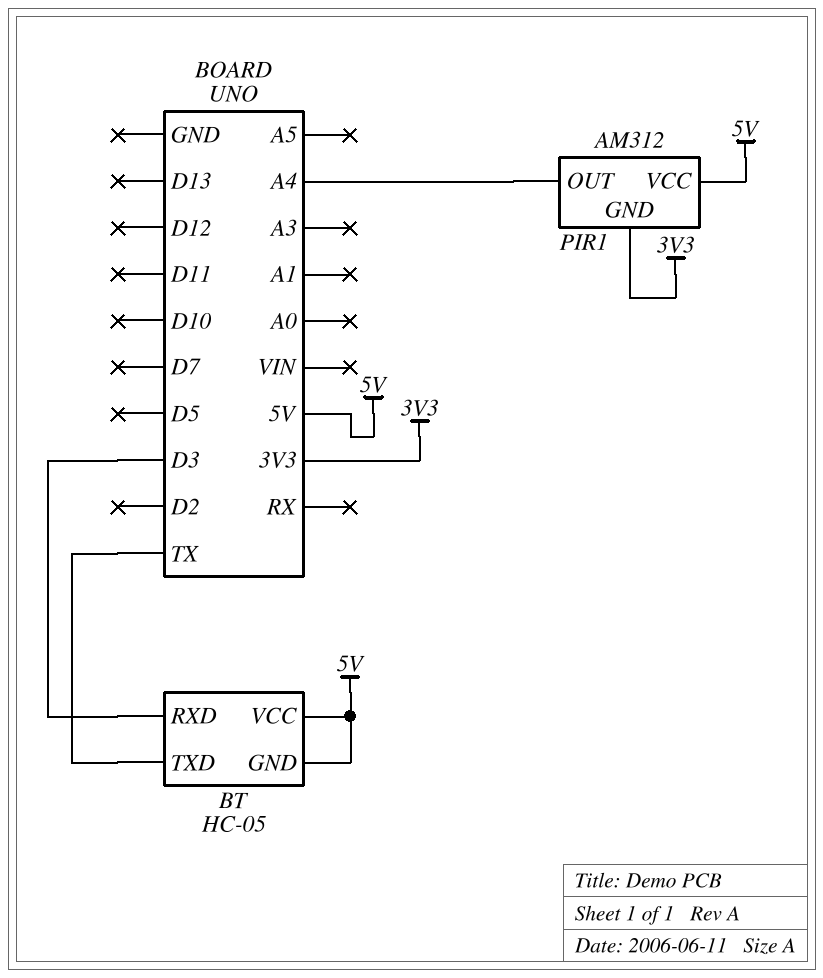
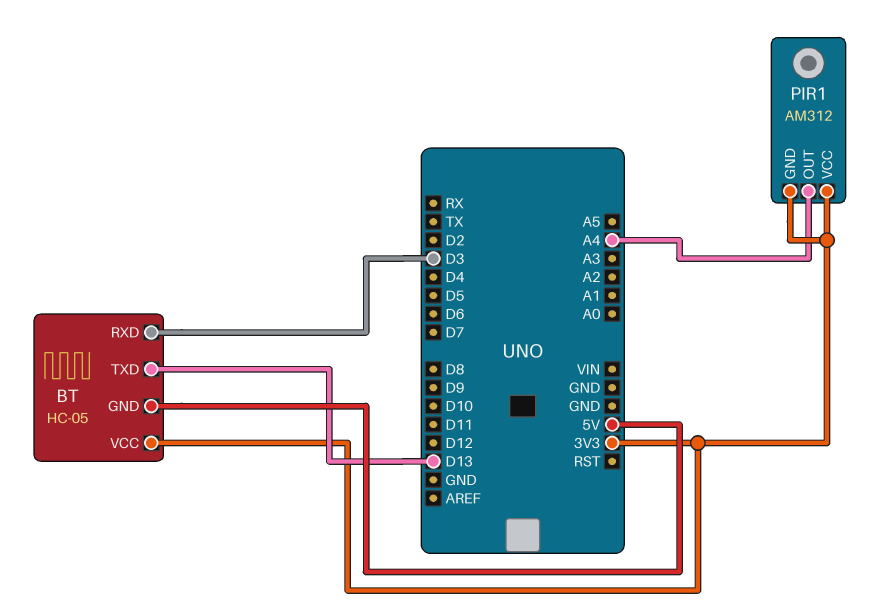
BT pin TXD: TX -> D13
BT pin VCC: 5V -> 3V3
PIR1 pin VCC: 5V -> 3V3

